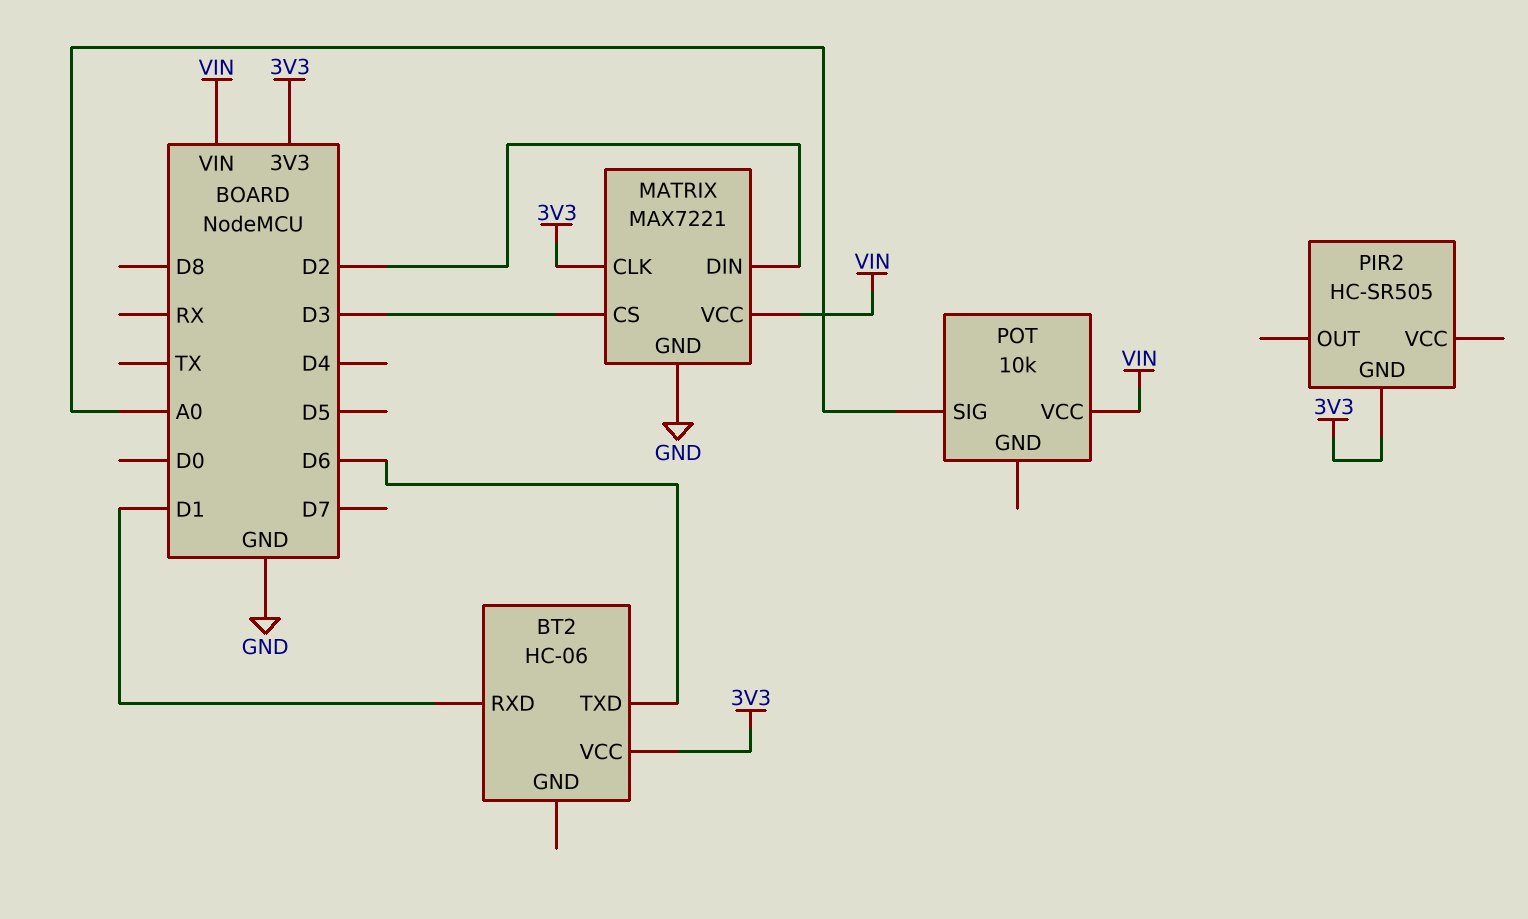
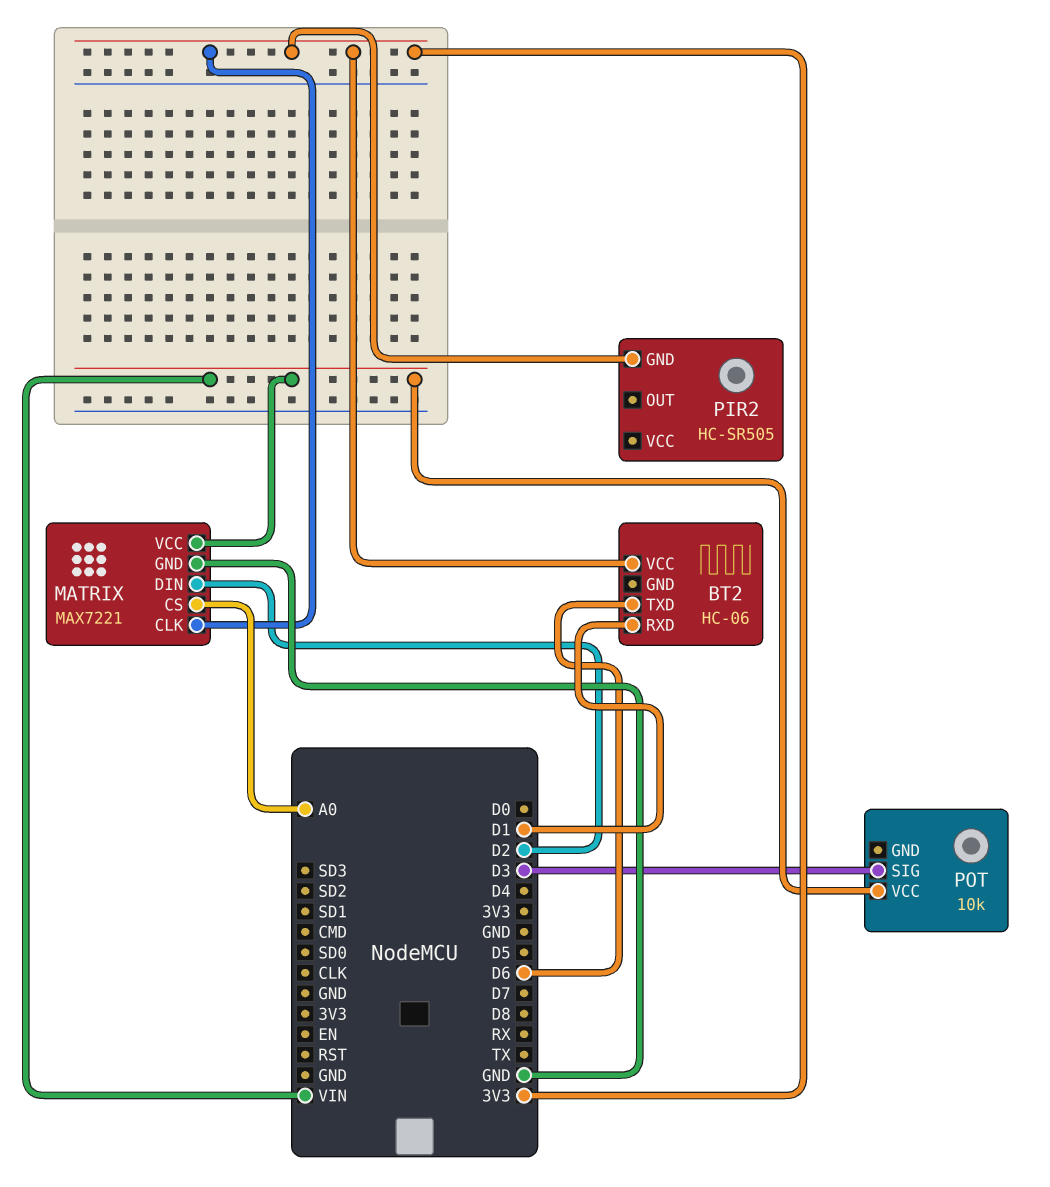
MATRIX pin CS: D3 -> A0
POT pin SIG: A0 -> D3

